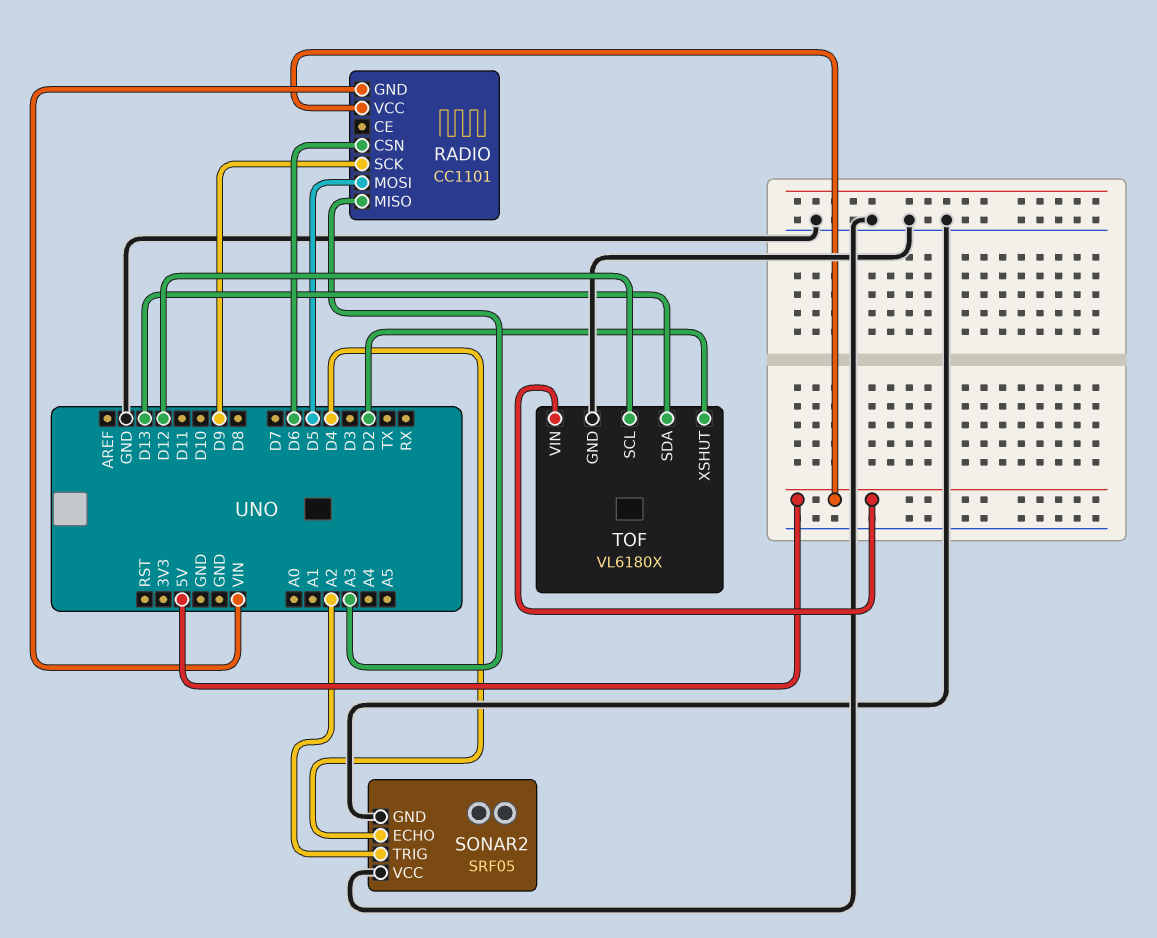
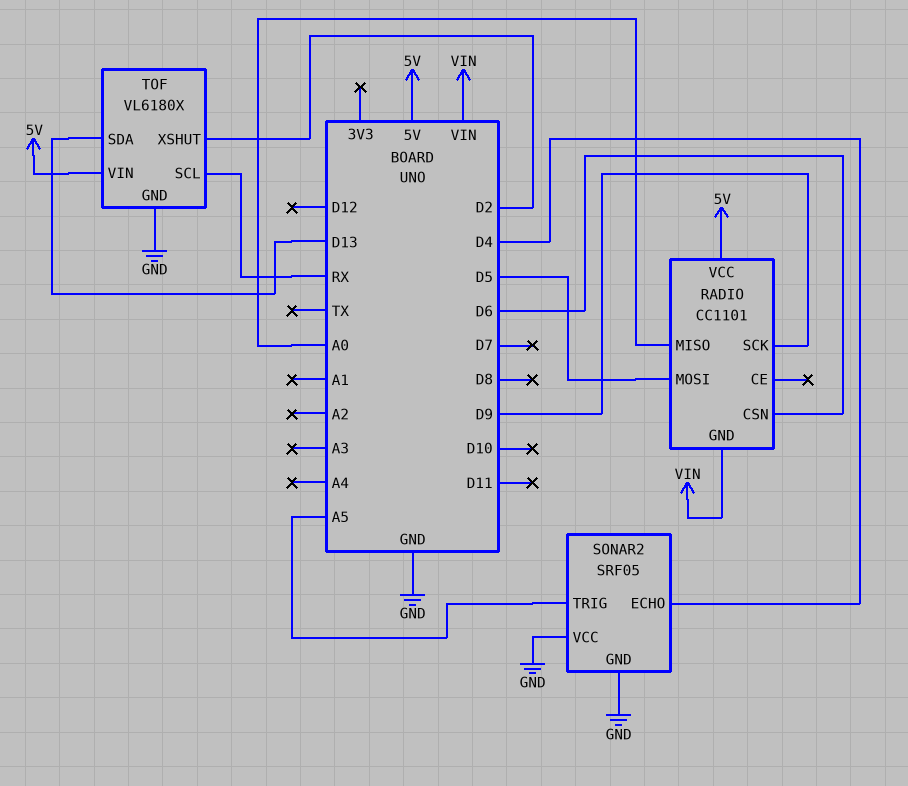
RADIO pin MISO: A3 -> A0
SONAR2 pin TRIG: A2 -> A5
TOF pin SCL: D12 -> RX

